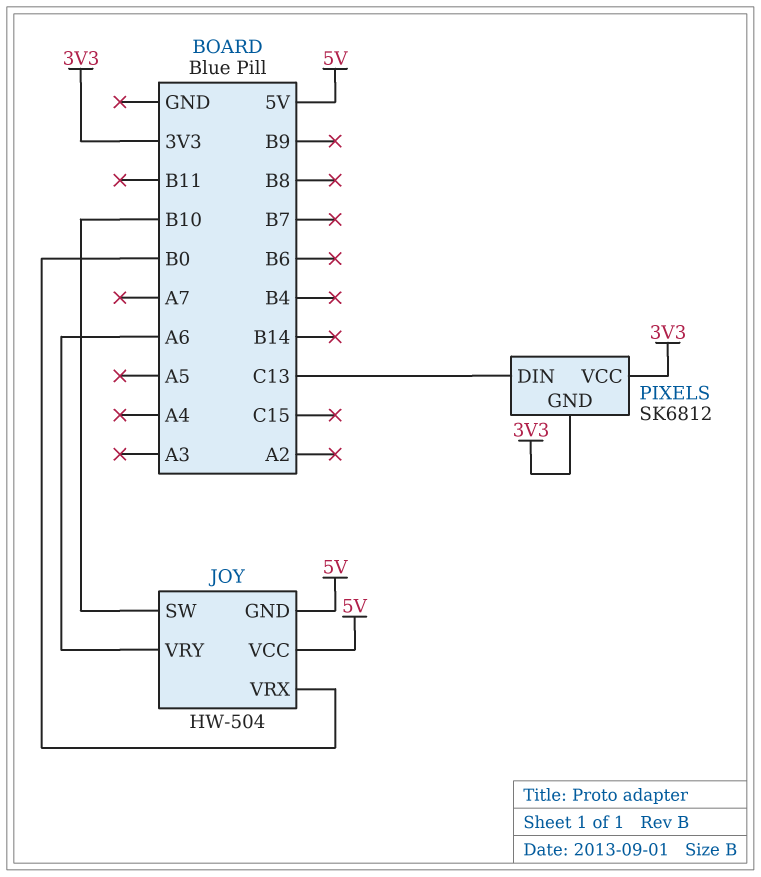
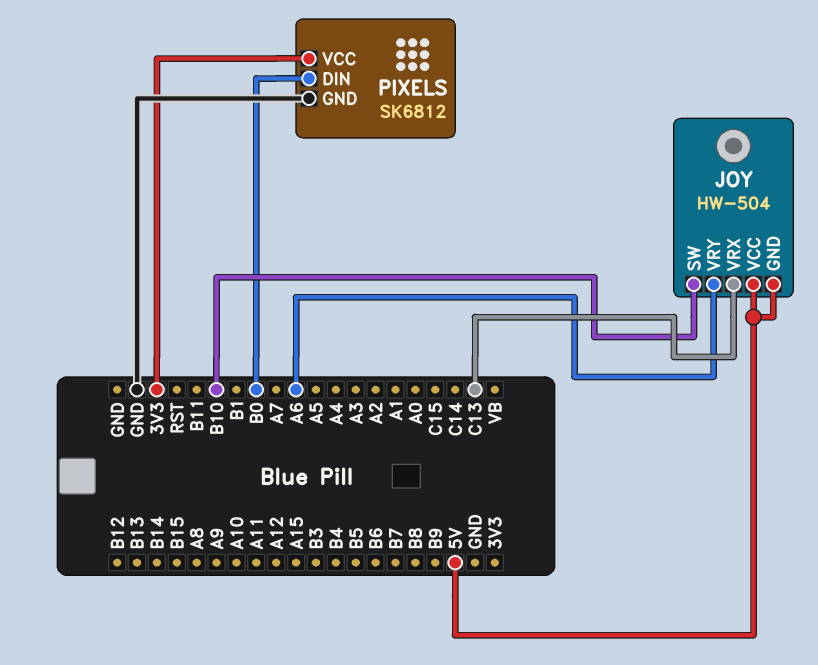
JOY pin VRX: B0 -> C13
PIXELS pin DIN: C13 -> B0
PIXELS pin GND: 3V3 -> GND

